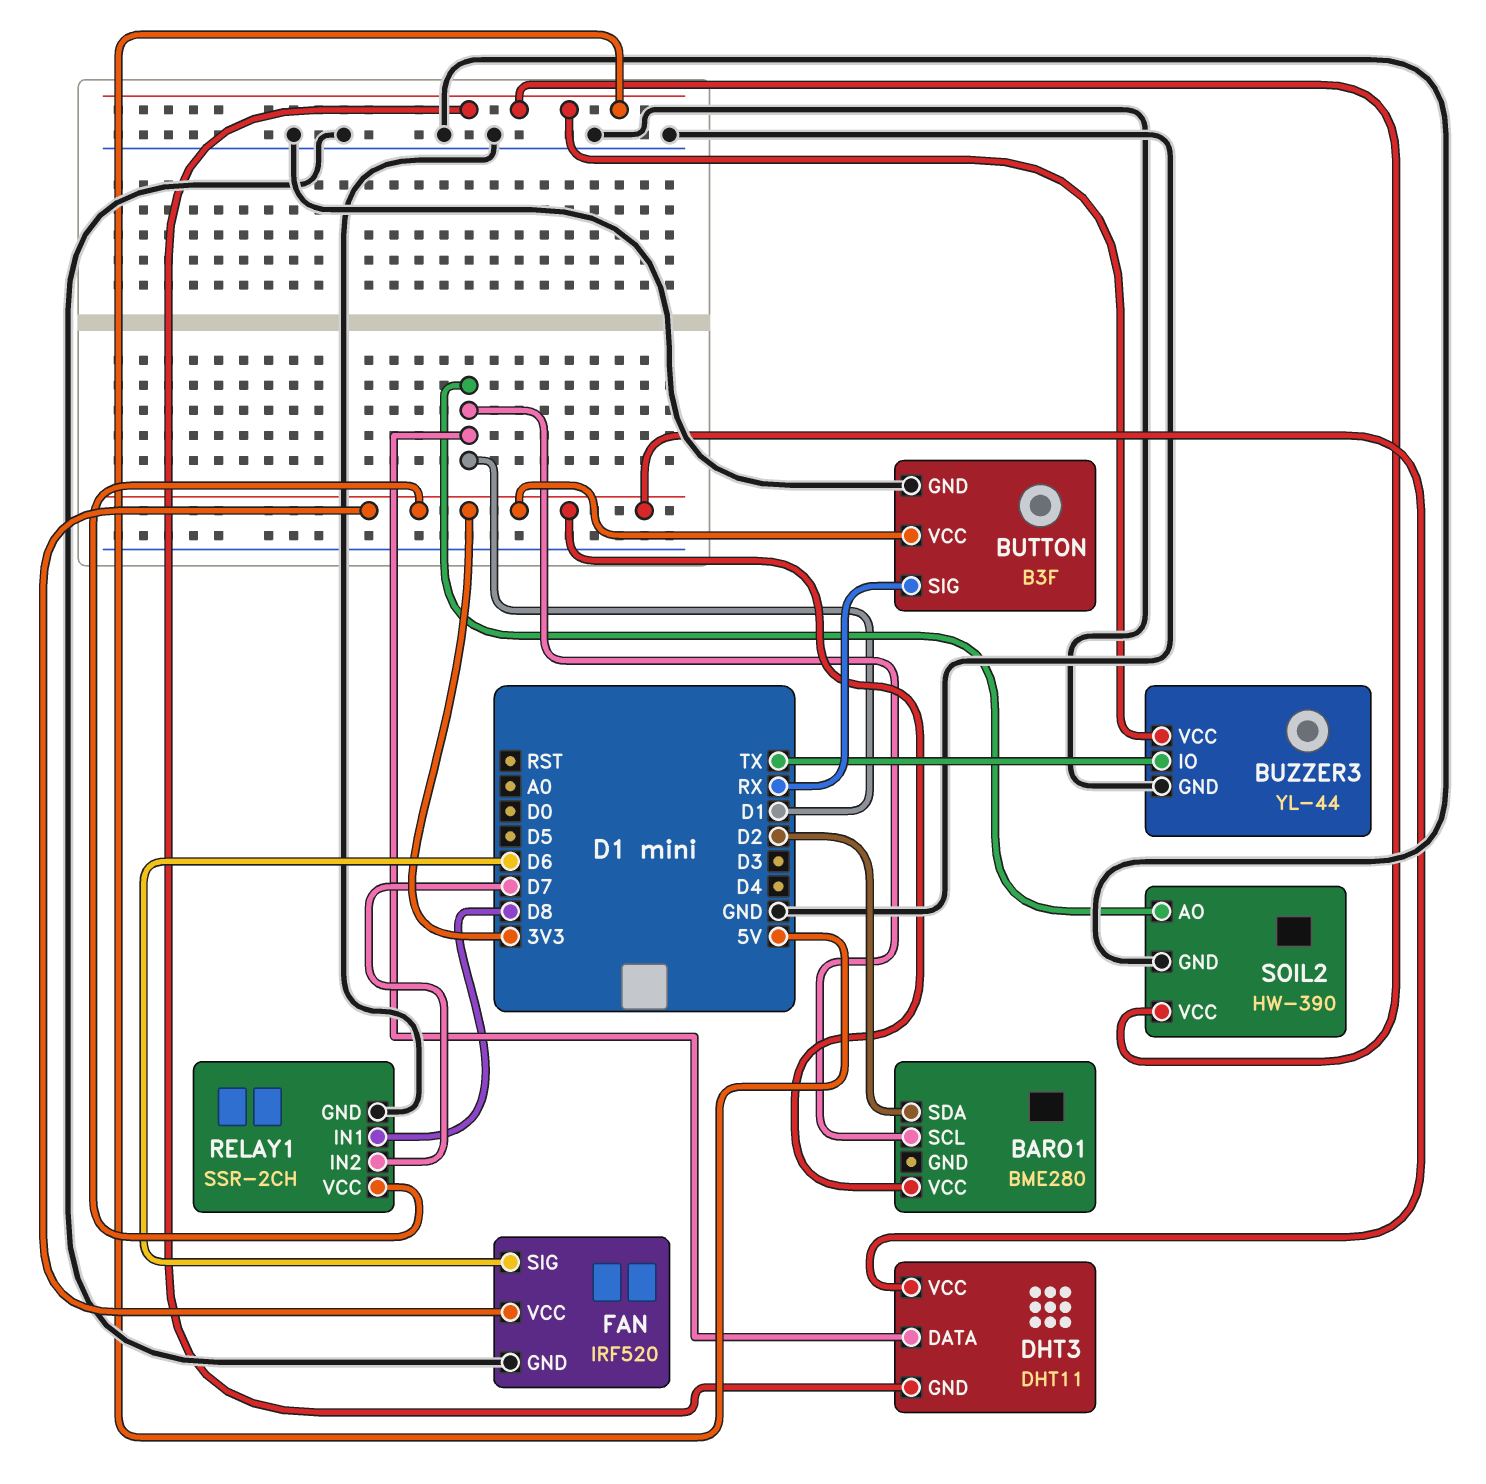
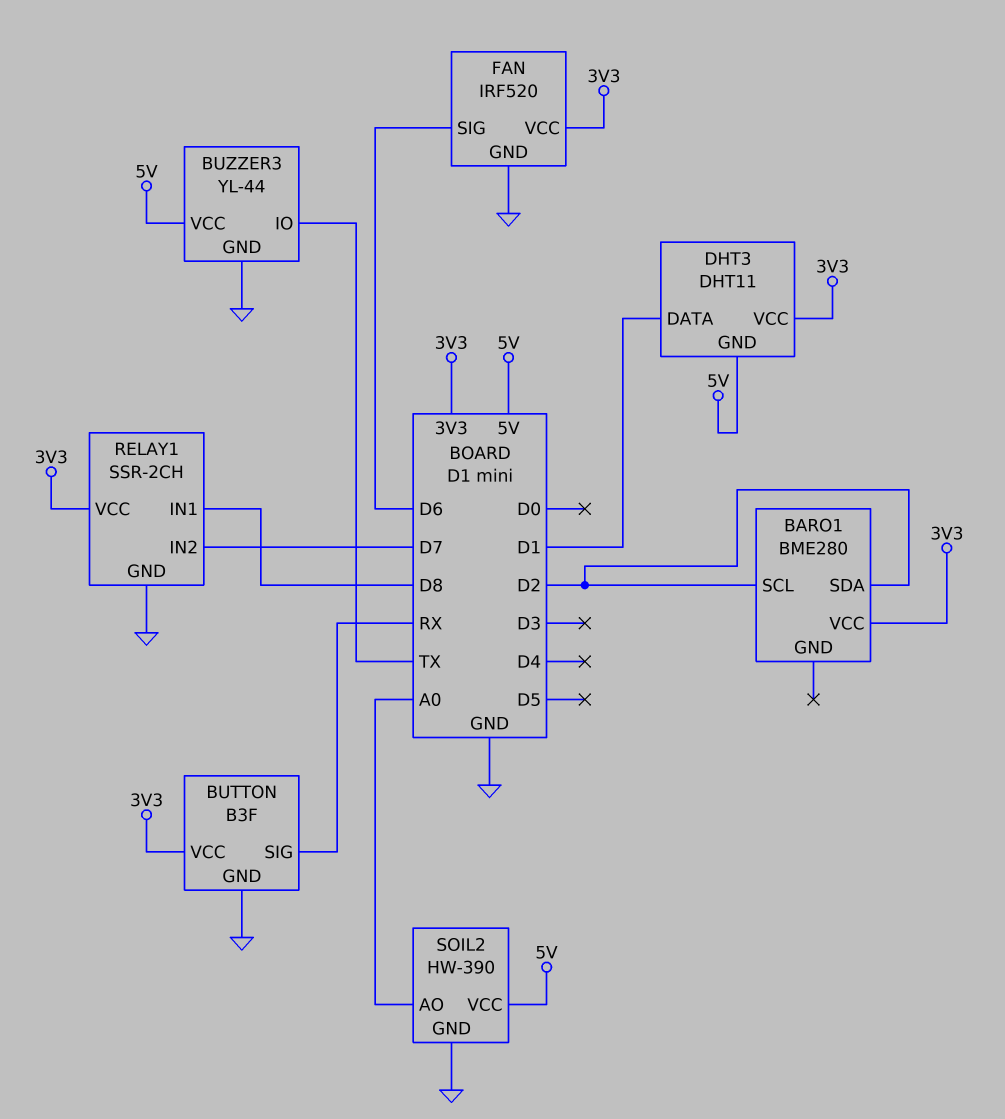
BARO1 pin SCL: D1 -> D2
SOIL2 pin AO: D1 -> A0

